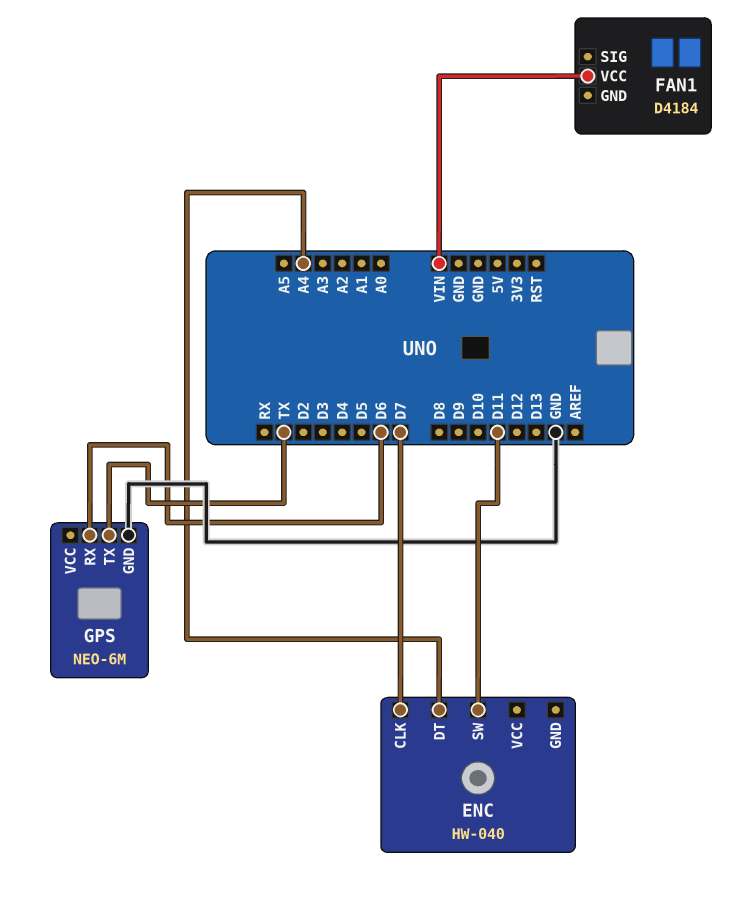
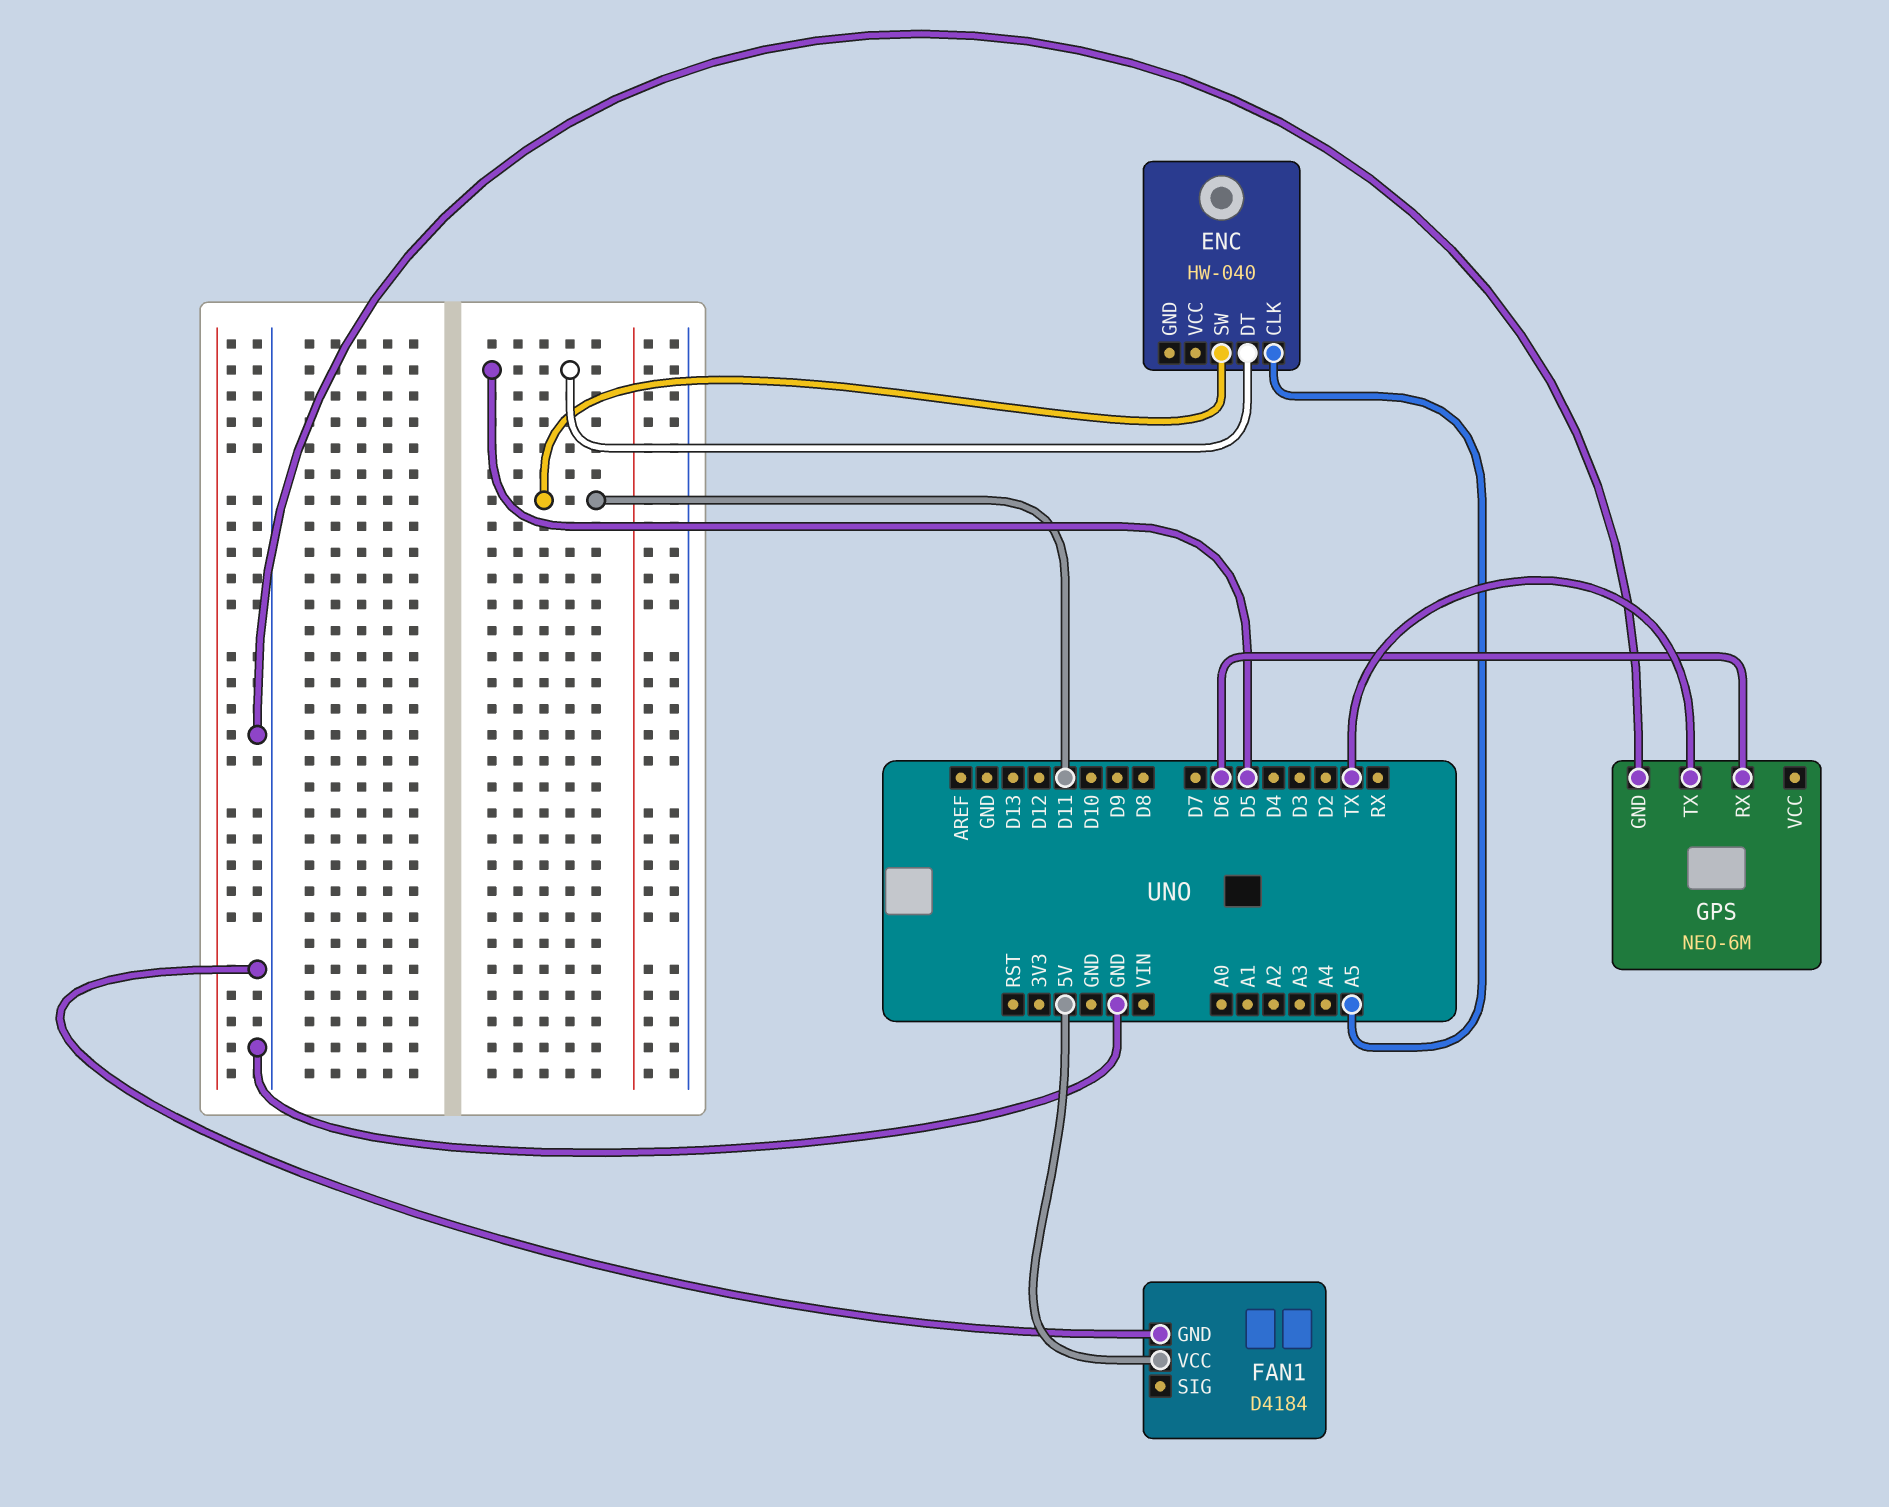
ENC pin CLK: D7 -> A5
ENC pin DT: A4 -> D5
FAN1 pin GND: none -> GND
FAN1 pin VCC: VIN -> 5V

